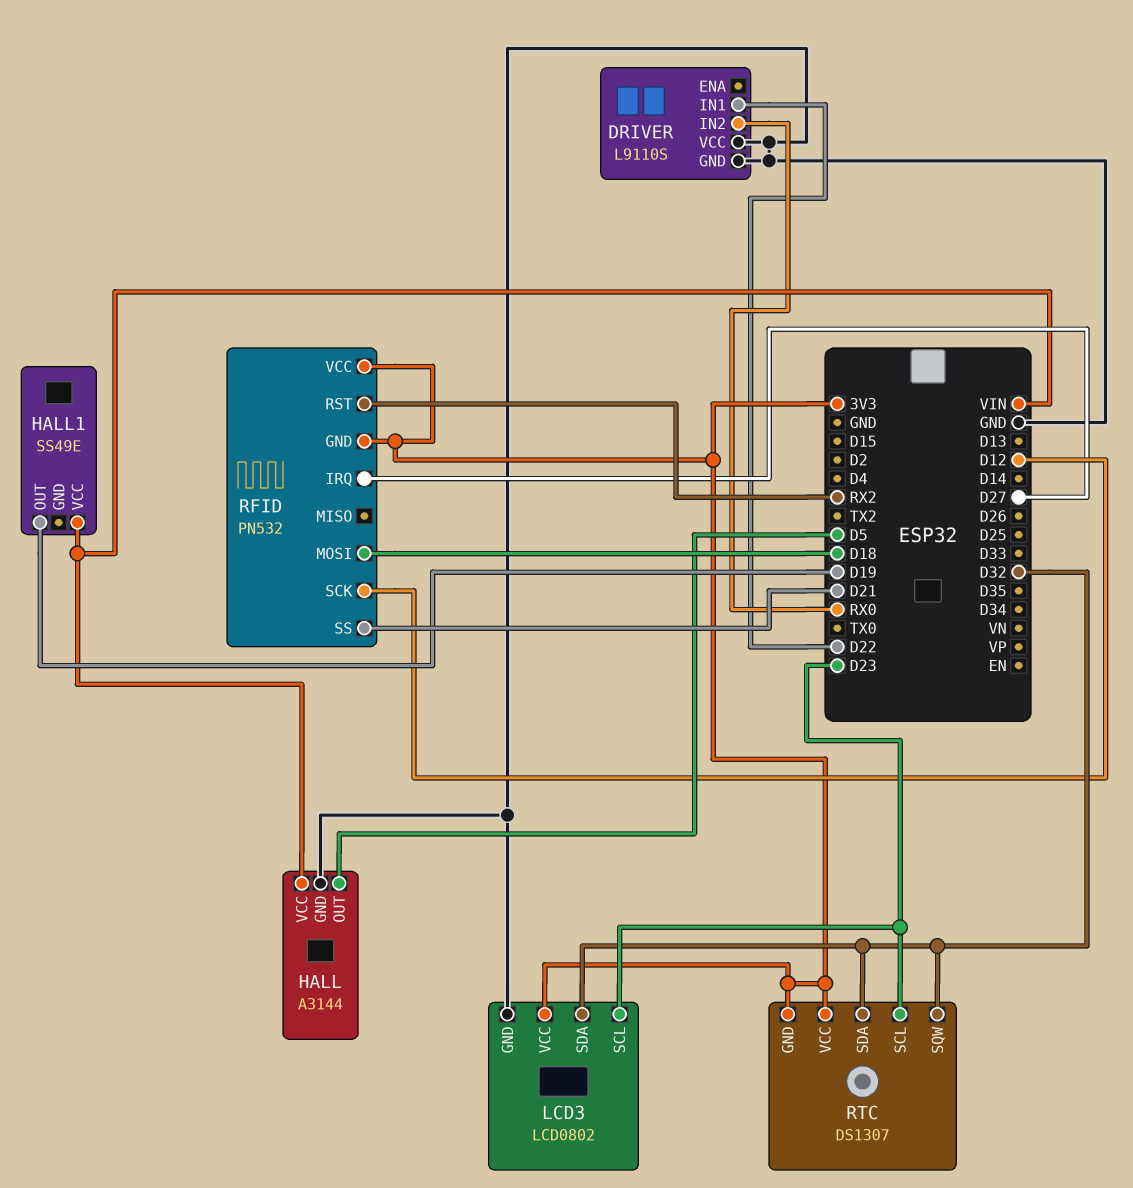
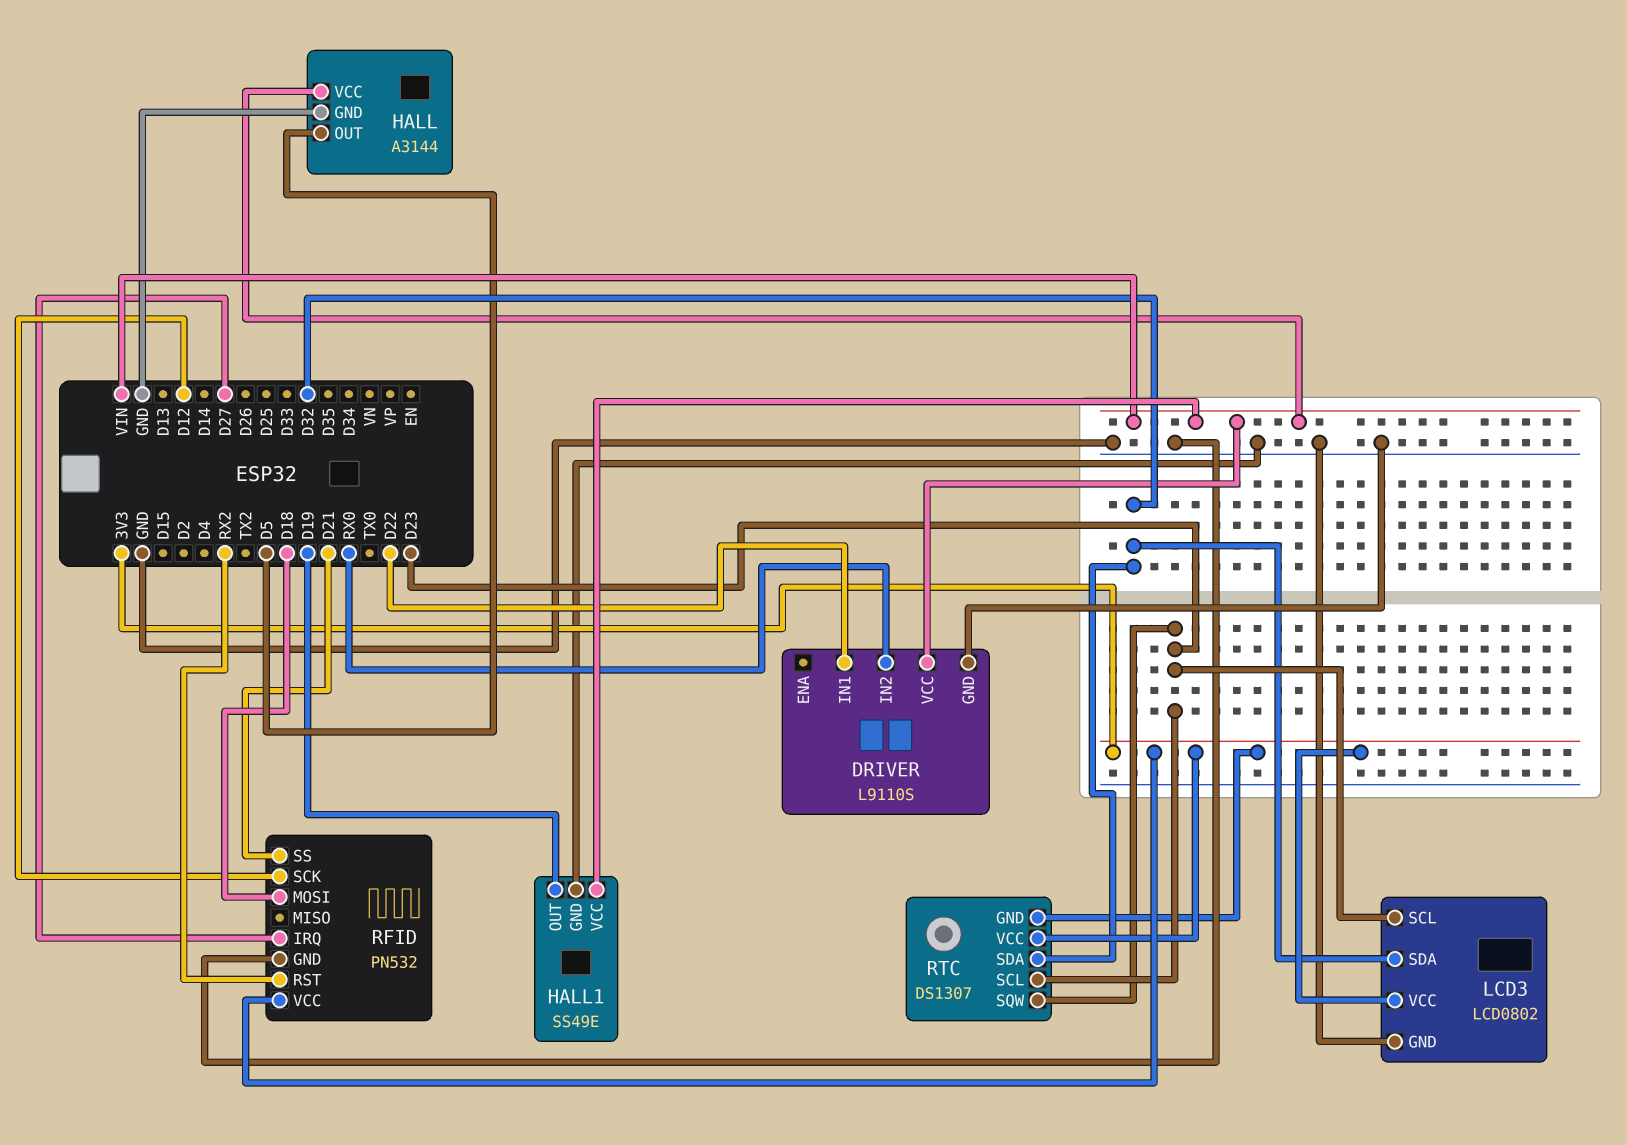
DRIVER pin VCC: GND -> VIN
HALL1 pin GND: none -> GND
RFID pin GND: 3V3 -> GND
RTC pin SQW: D32 -> D23

